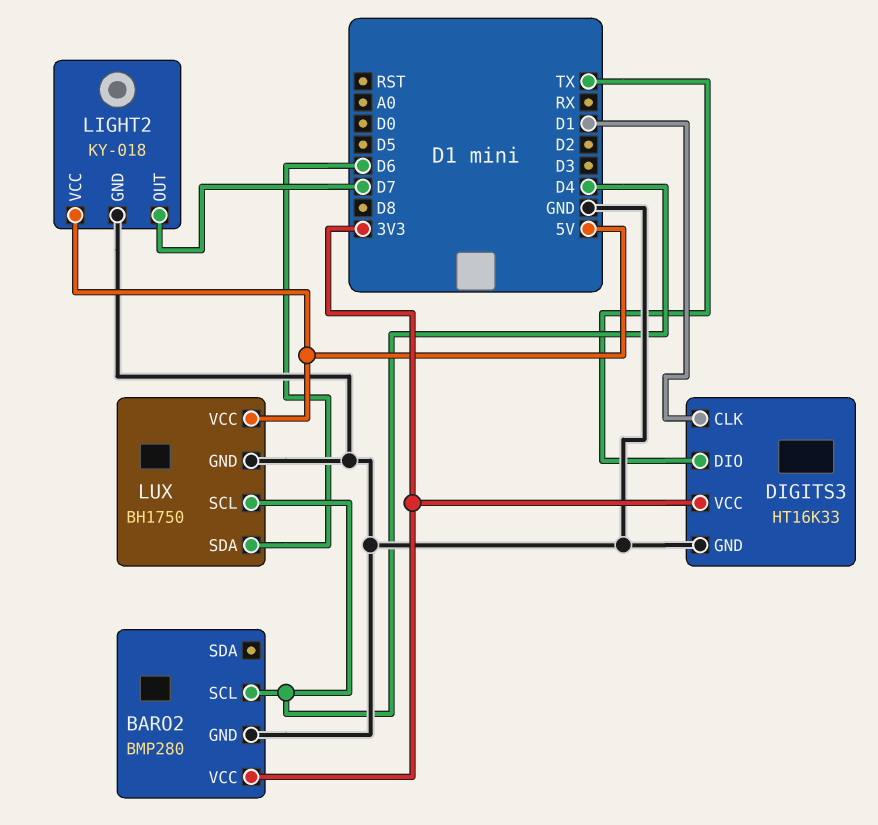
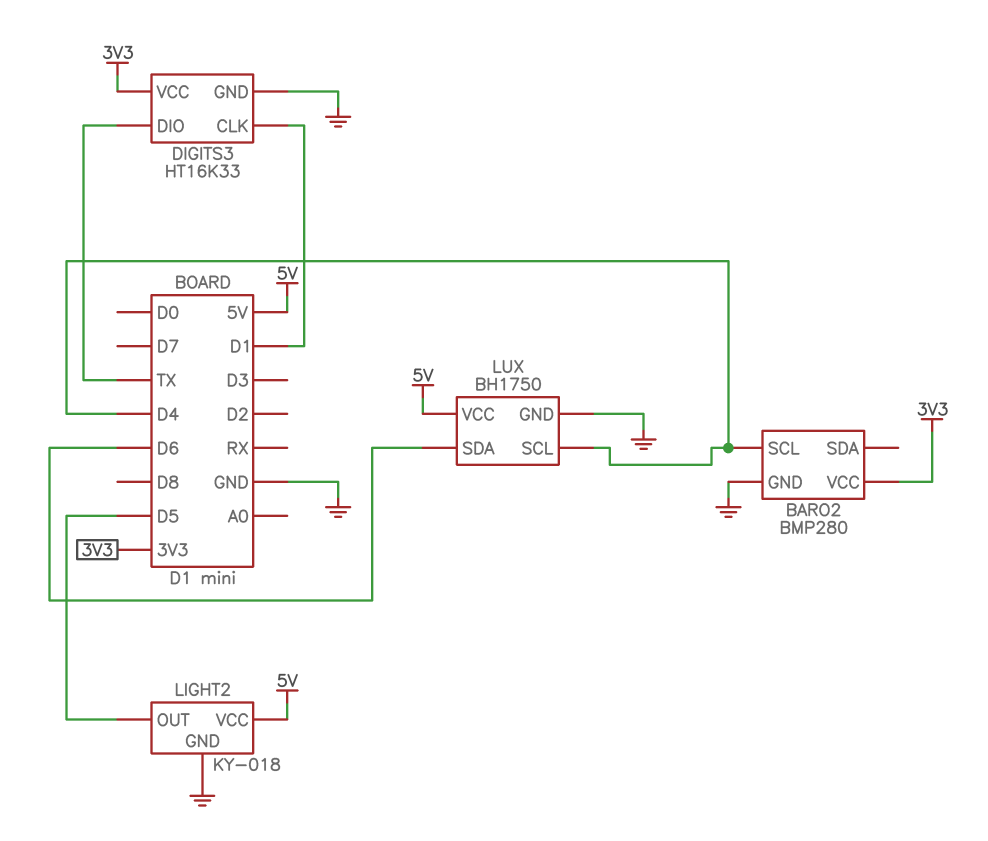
LIGHT2 pin OUT: D7 -> D5

